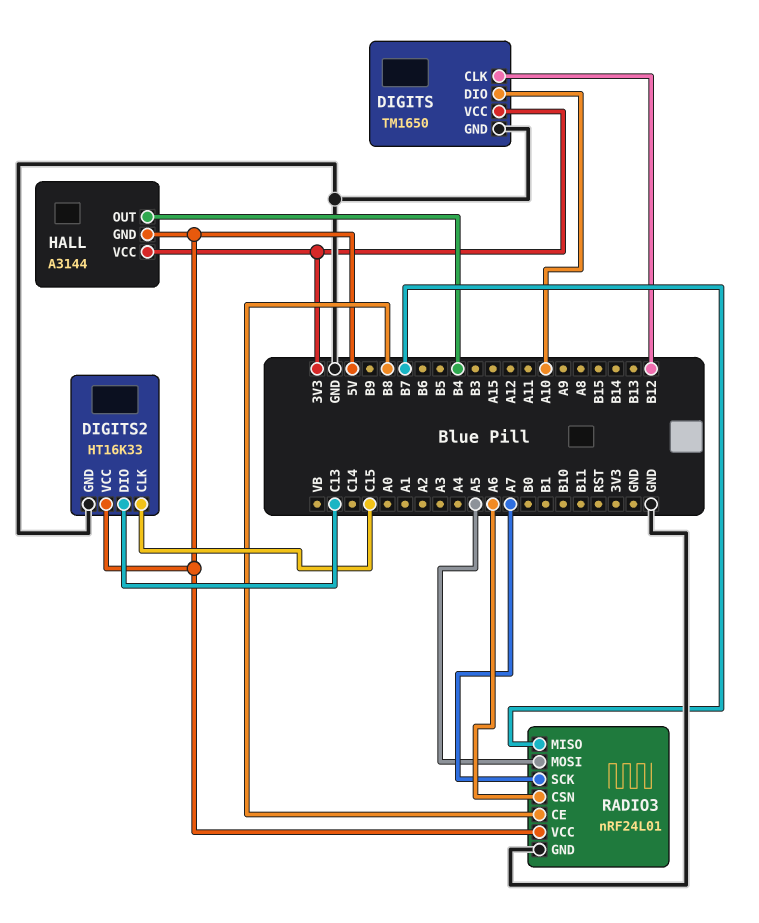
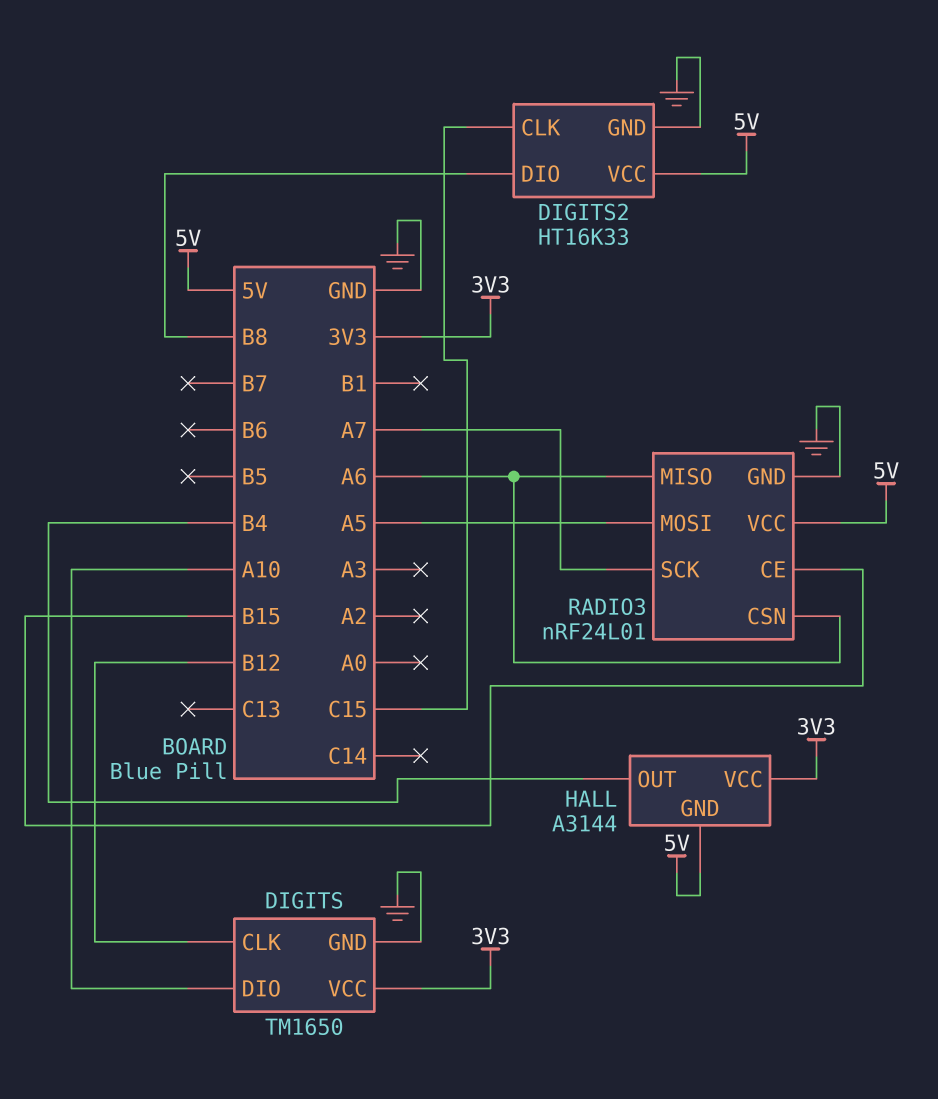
DIGITS2 pin DIO: C13 -> B8
RADIO3 pin CE: B8 -> B15
RADIO3 pin MISO: B7 -> A6

